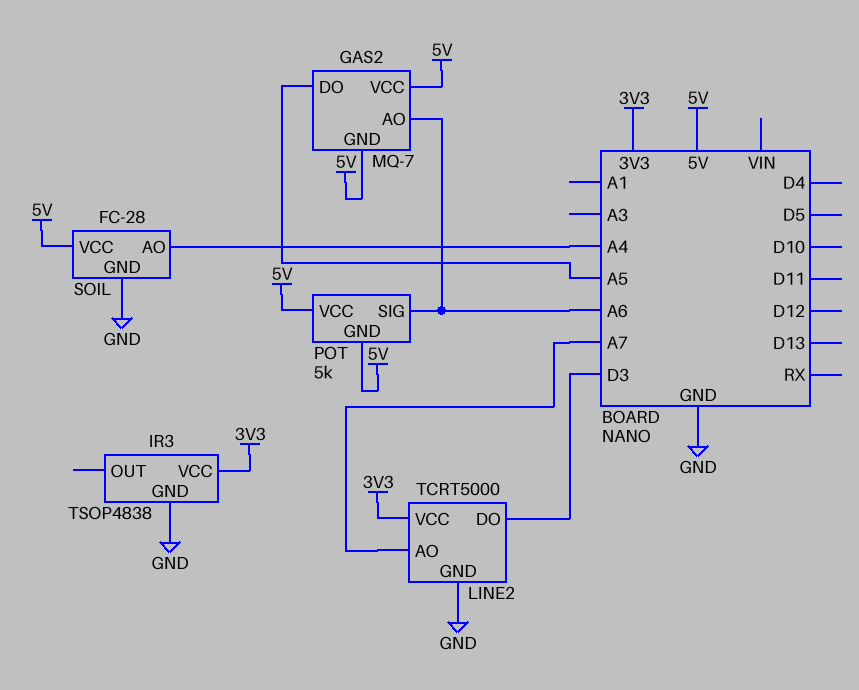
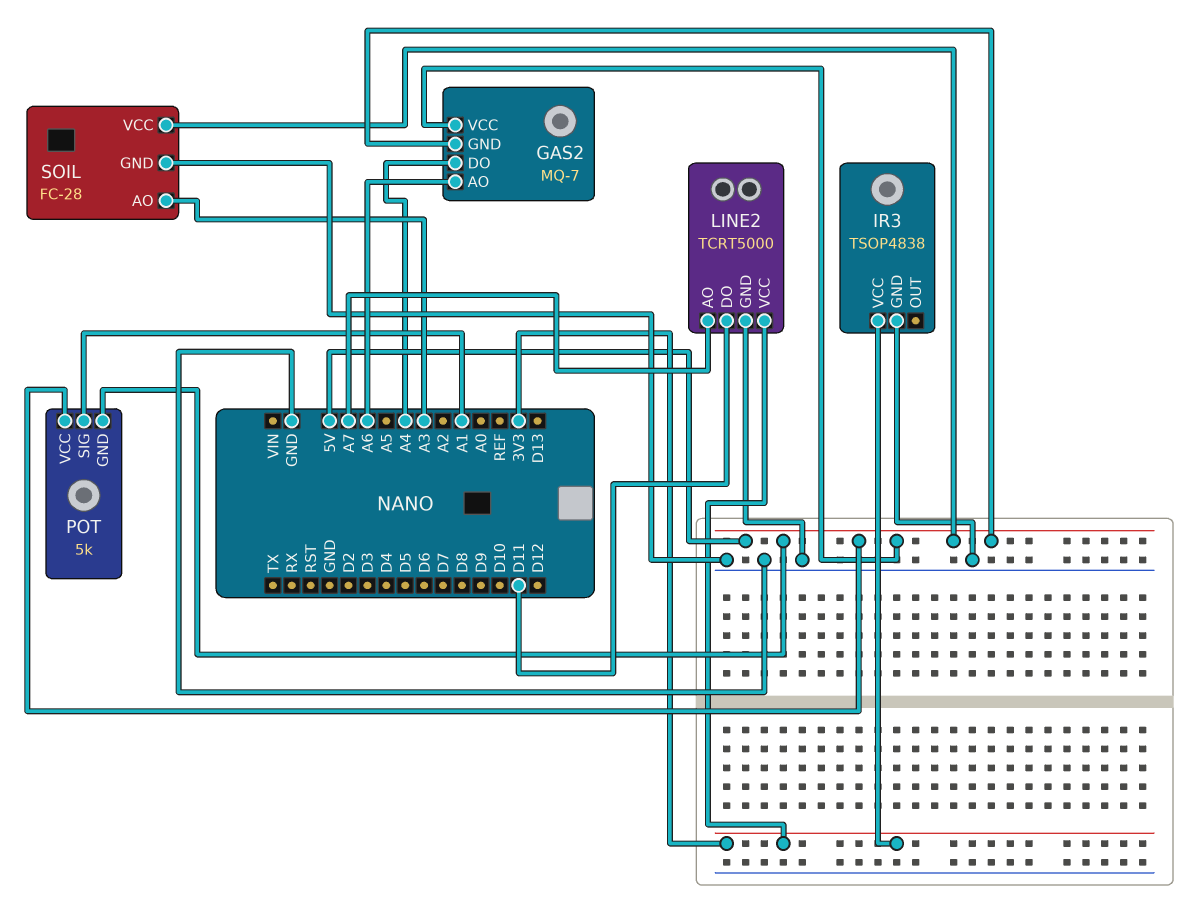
GAS2 pin DO: A5 -> A4
LINE2 pin DO: D3 -> D11
POT pin SIG: A6 -> A1
SOIL pin AO: A4 -> A3

